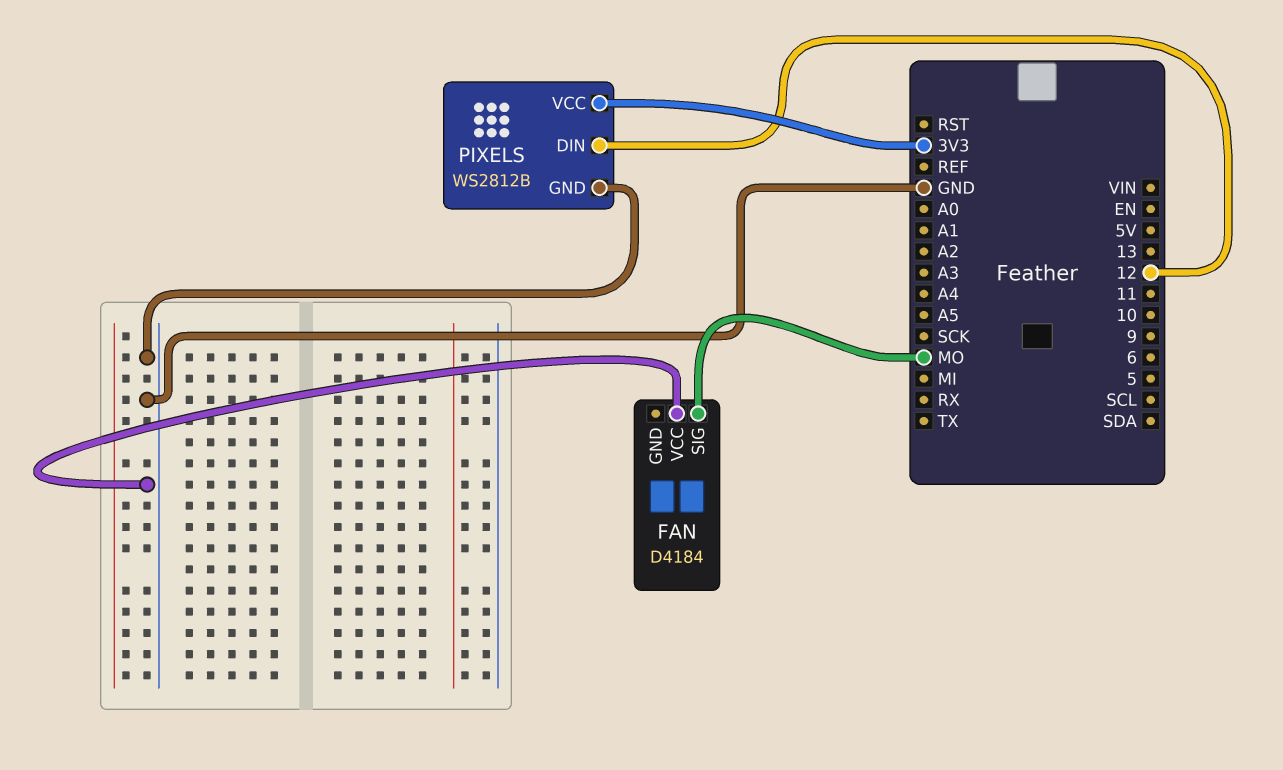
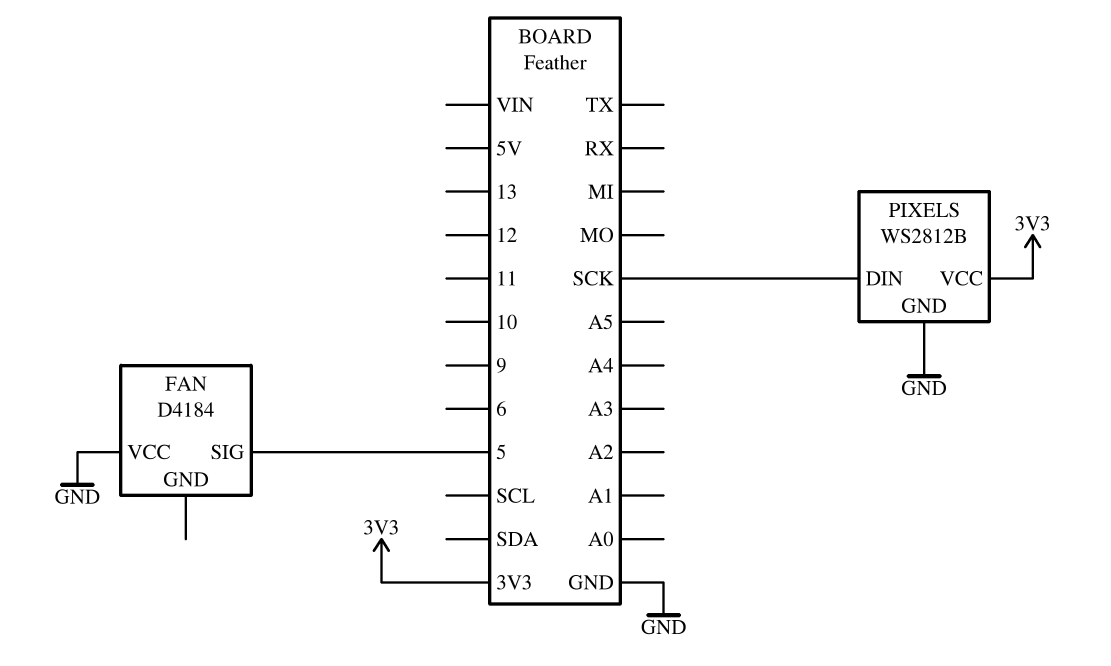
FAN pin SIG: MO -> 5
PIXELS pin DIN: 12 -> SCK

